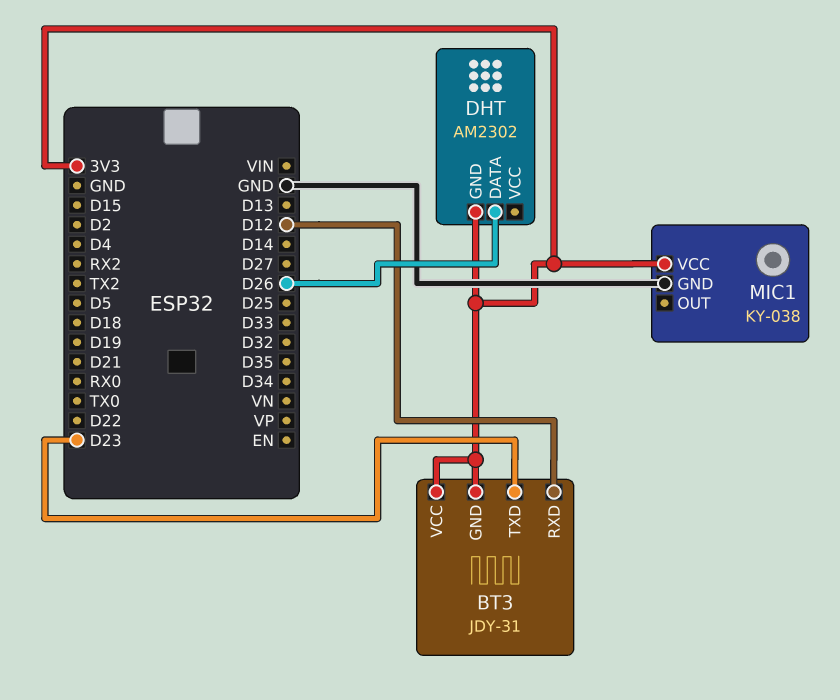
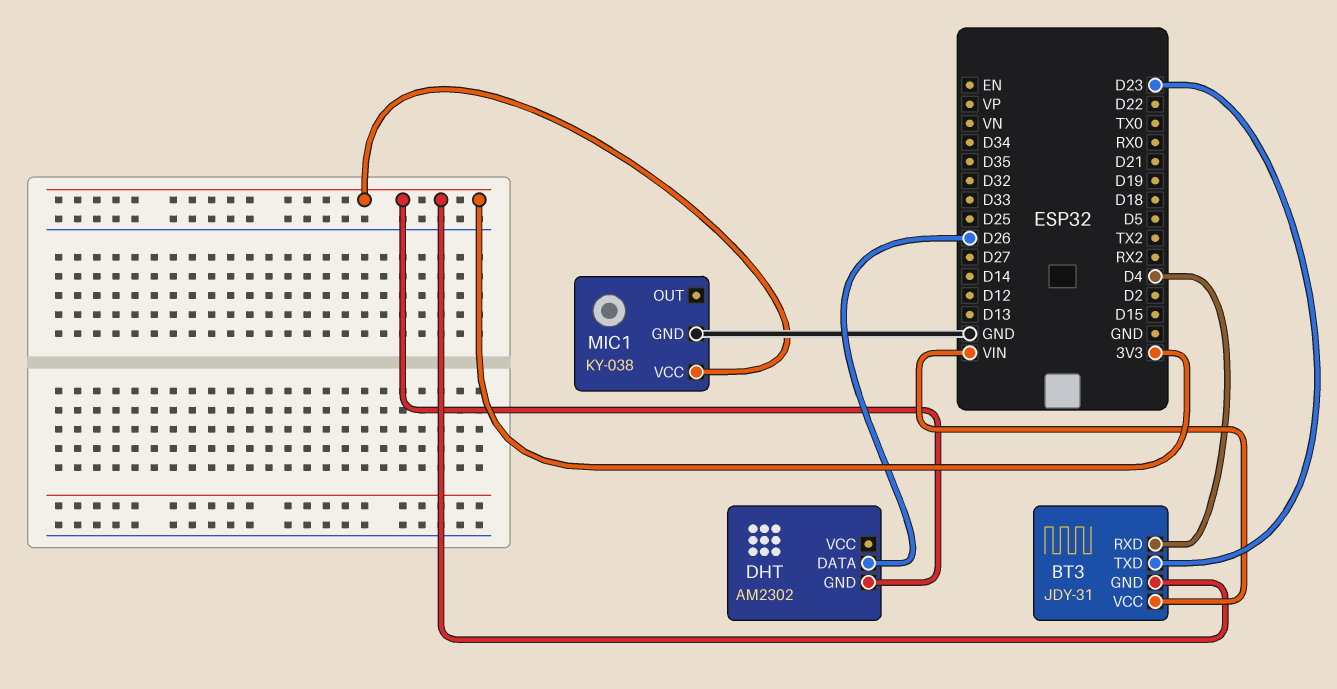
BT3 pin RXD: D12 -> D4
BT3 pin VCC: 3V3 -> VIN

